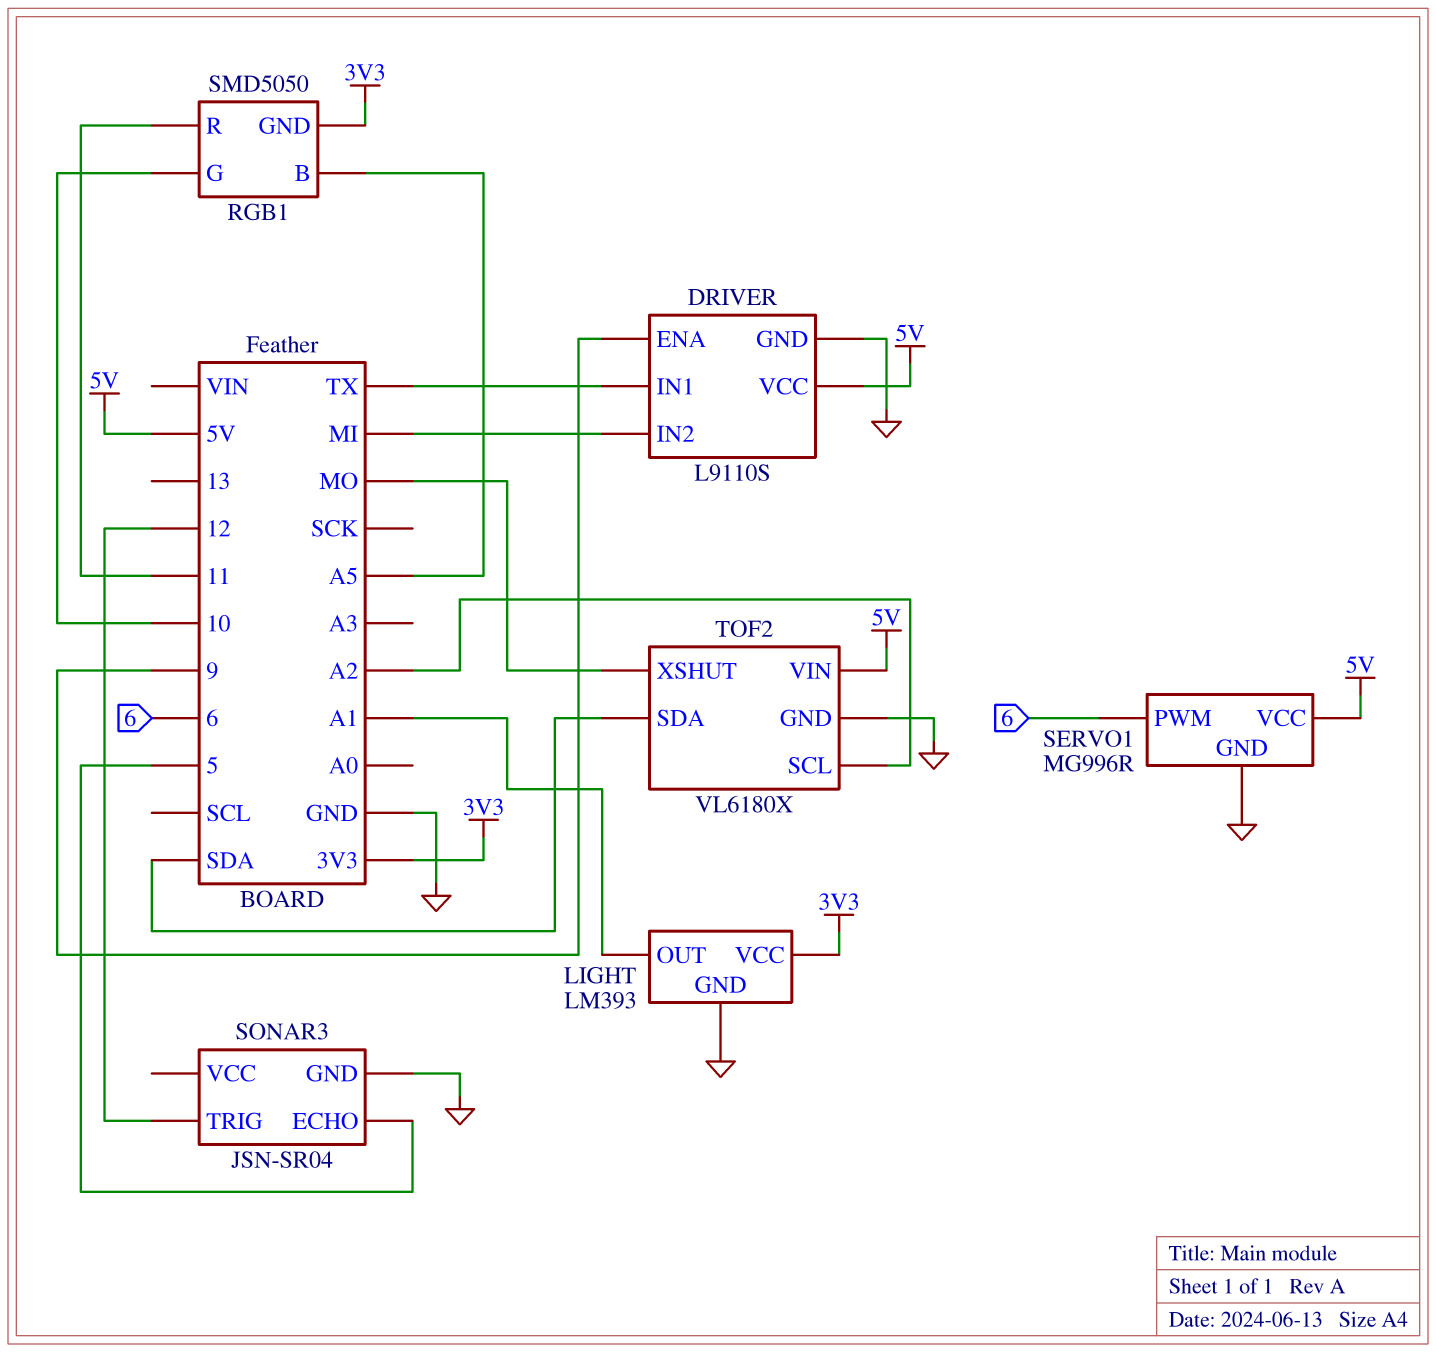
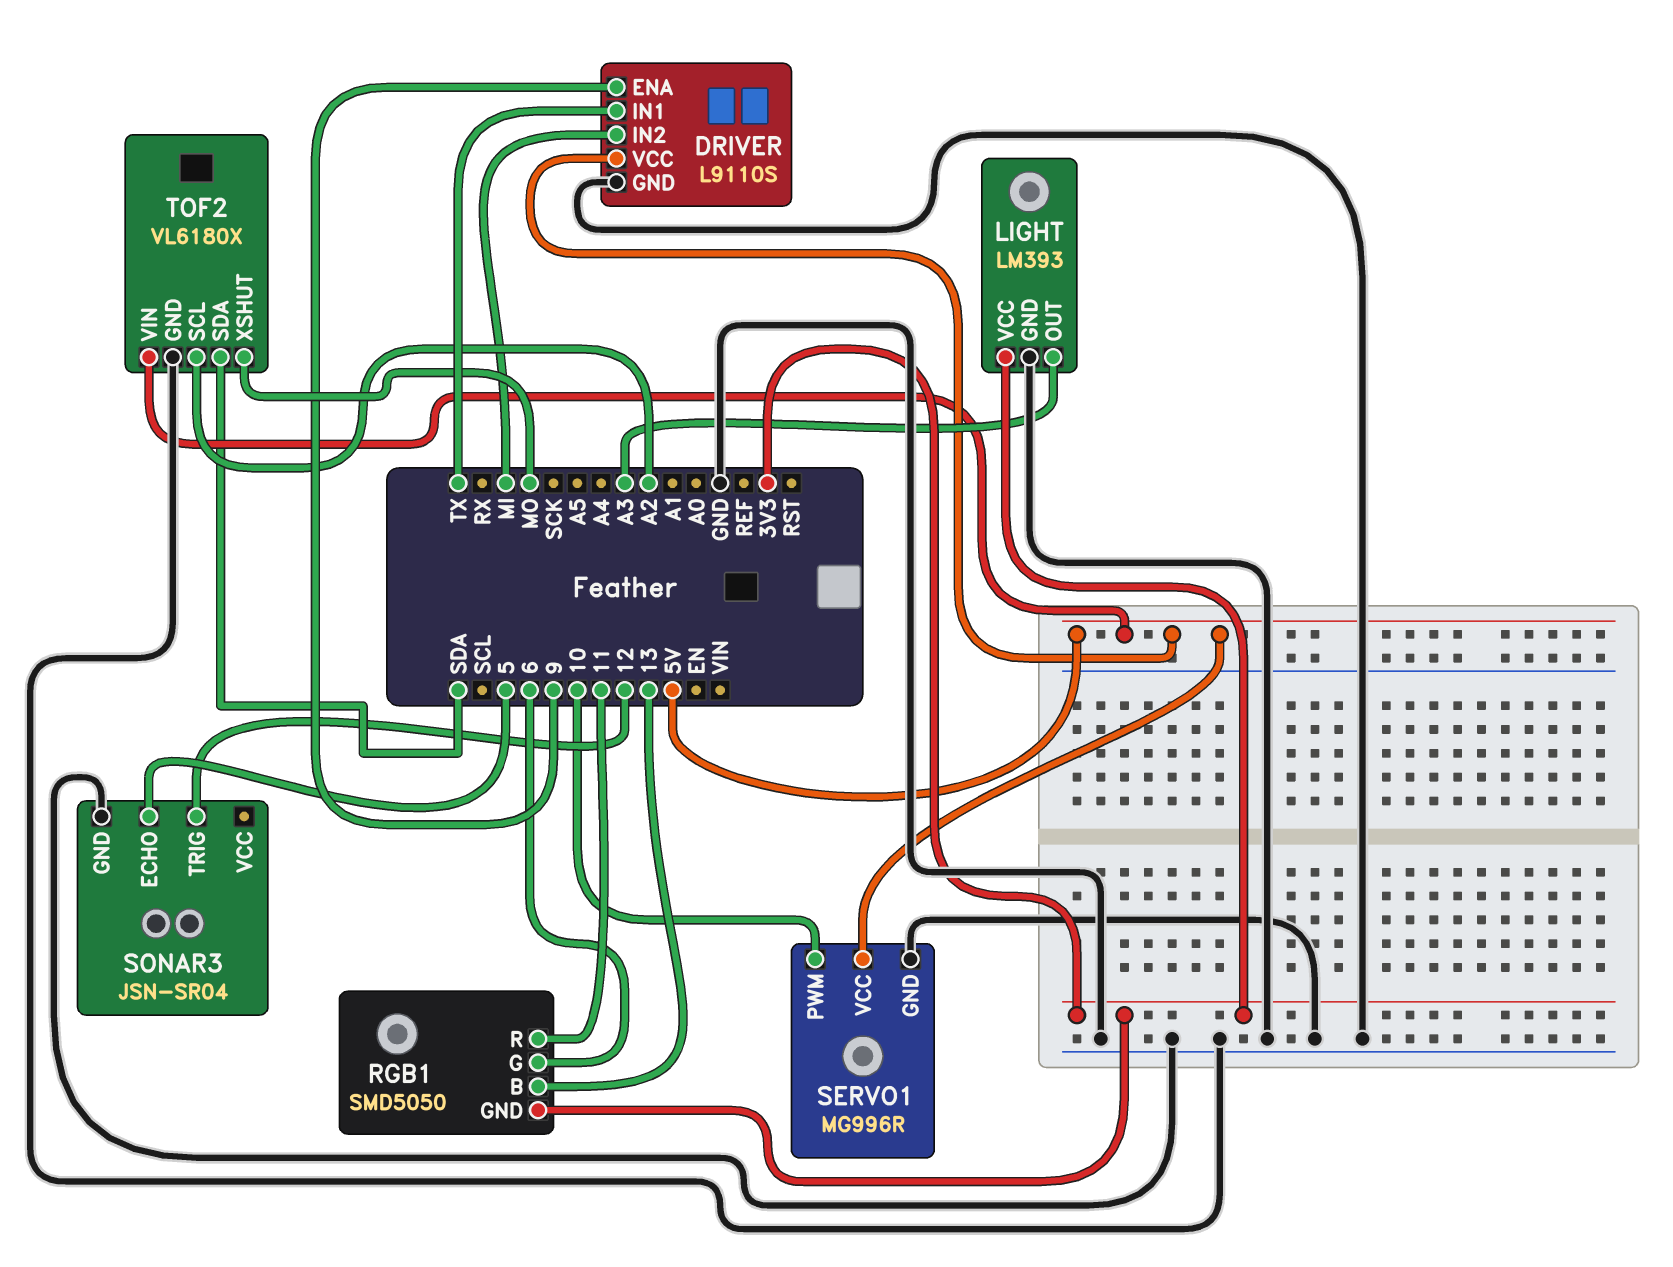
LIGHT pin OUT: A1 -> A3
RGB1 pin B: A5 -> 13
RGB1 pin G: 10 -> 6
SERVO1 pin PWM: 6 -> 10

